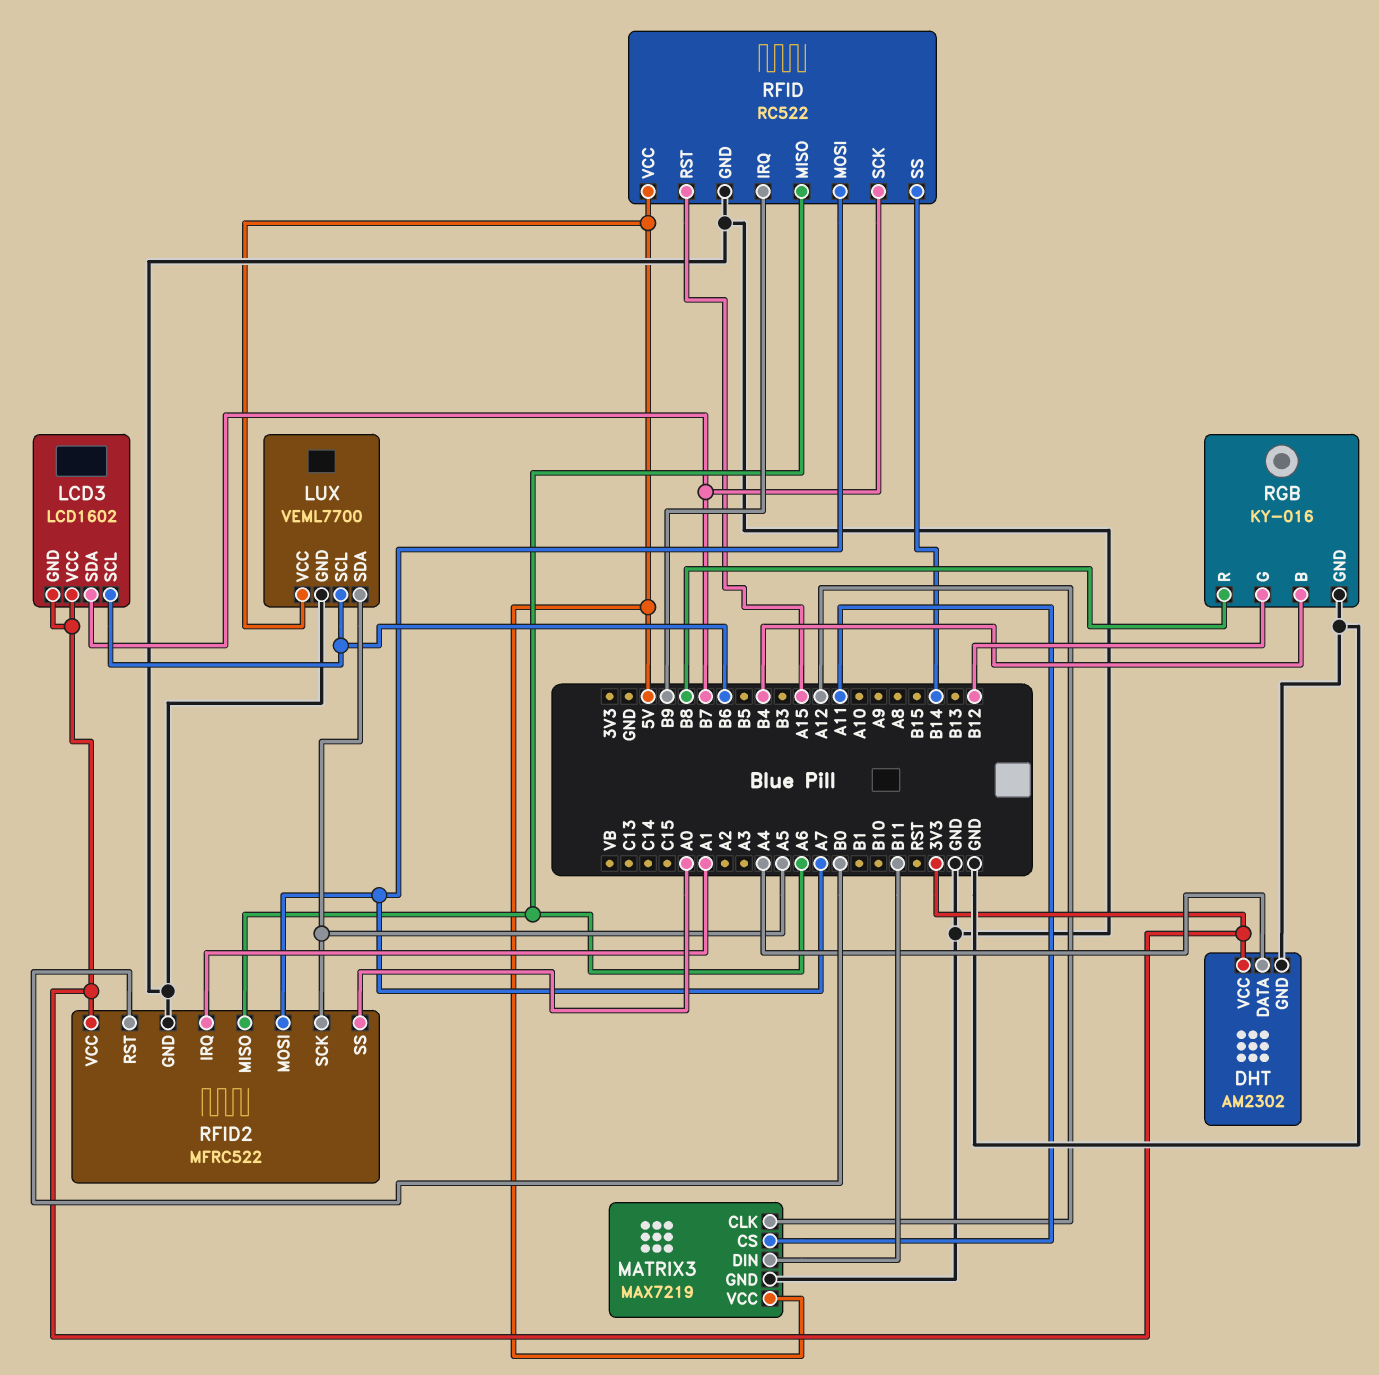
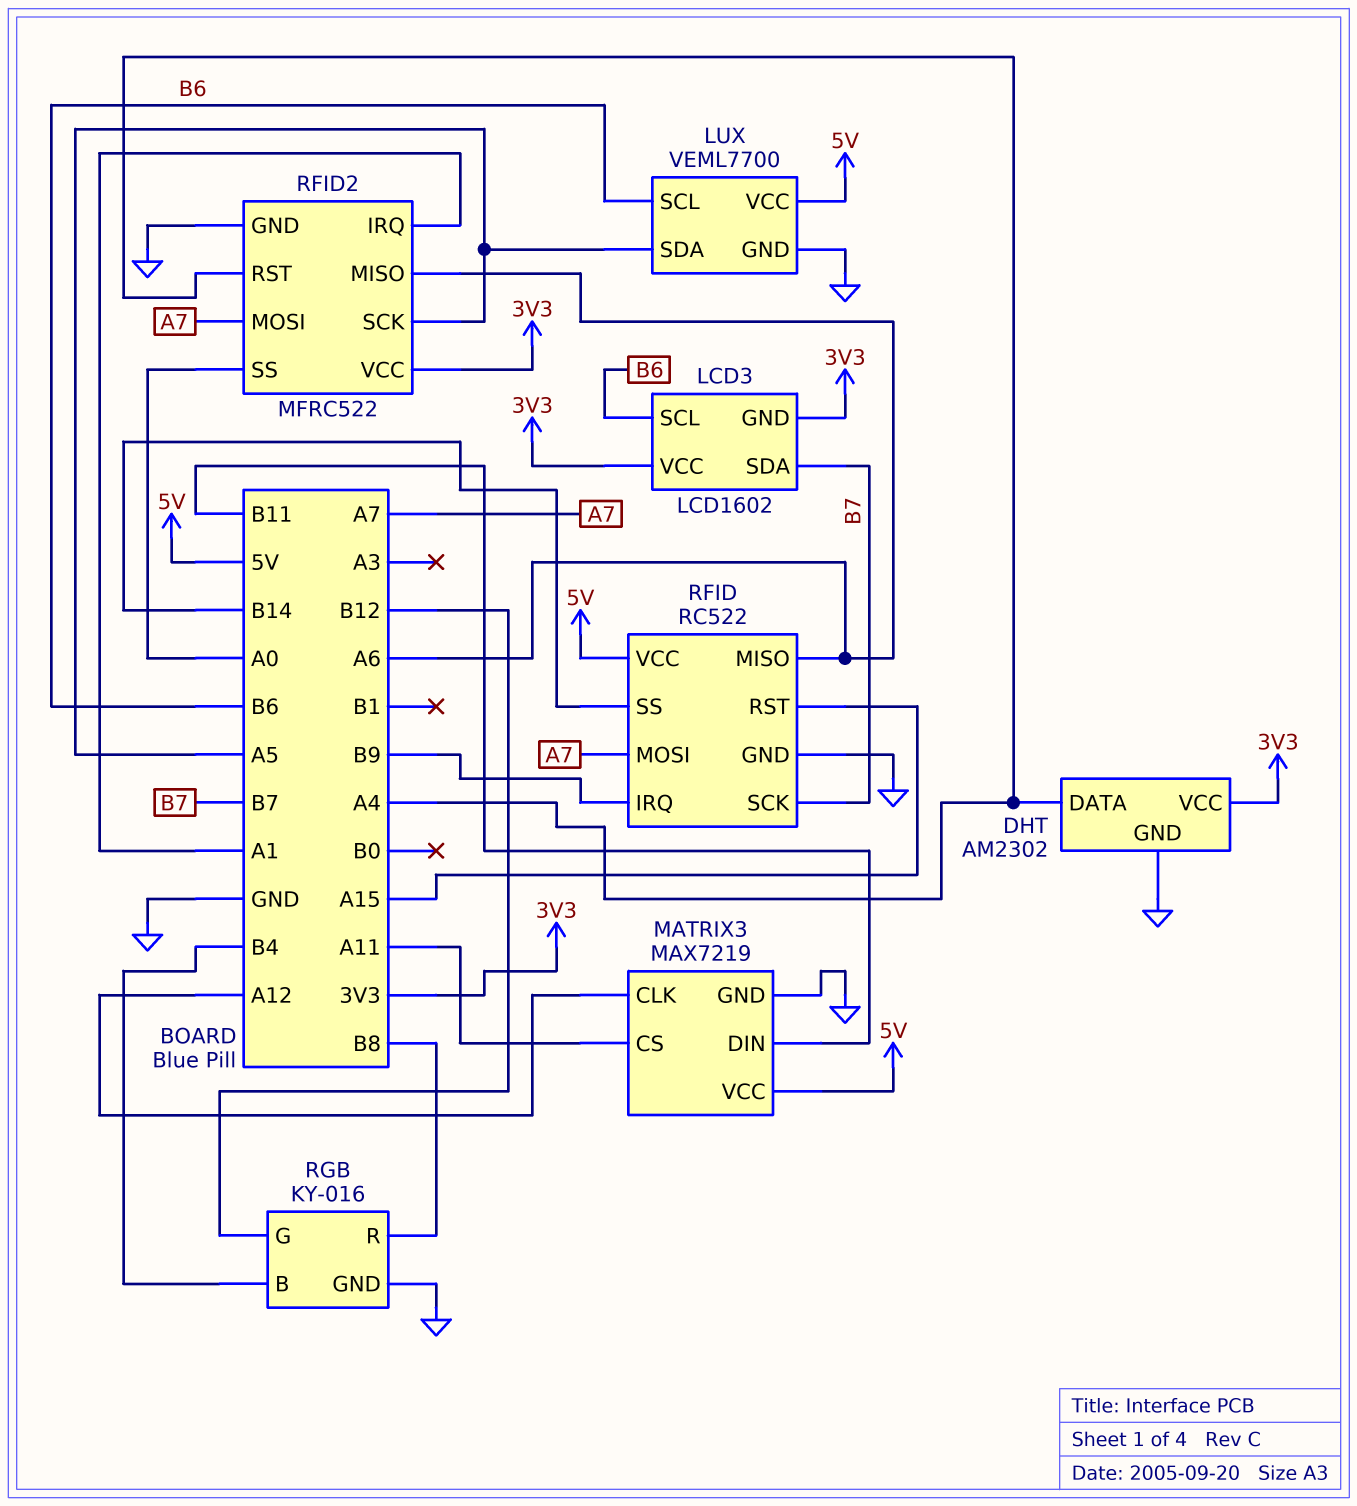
RFID2 pin RST: B0 -> A4

